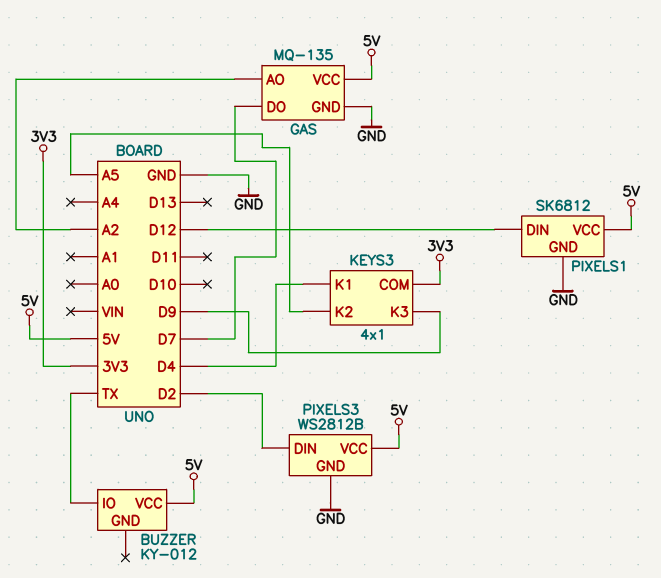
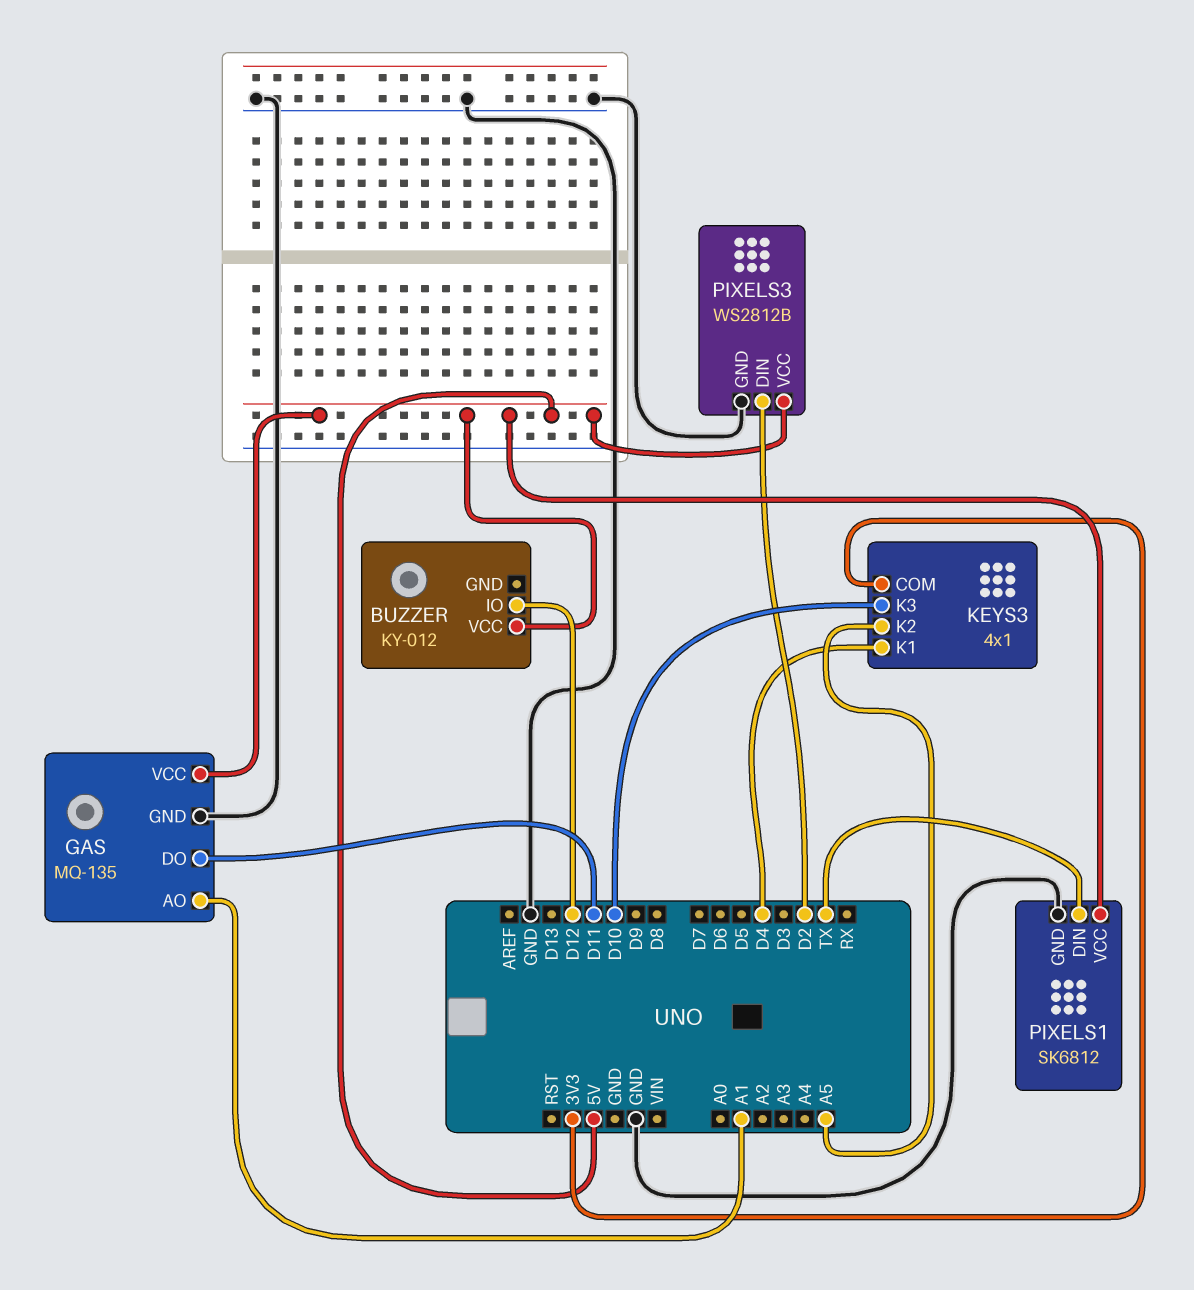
BUZZER pin IO: TX -> D12
GAS pin AO: A2 -> A1
GAS pin DO: D7 -> D11
KEYS3 pin K3: D9 -> D10
PIXELS1 pin DIN: D12 -> TX

